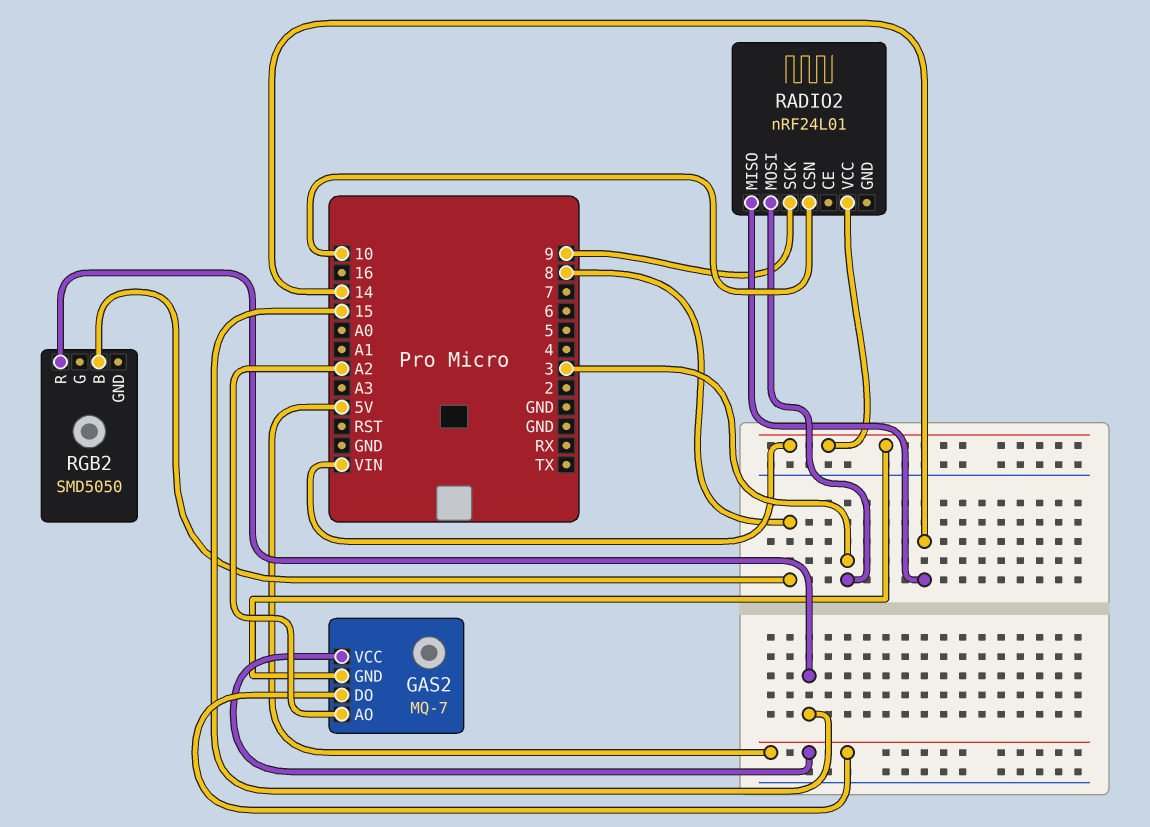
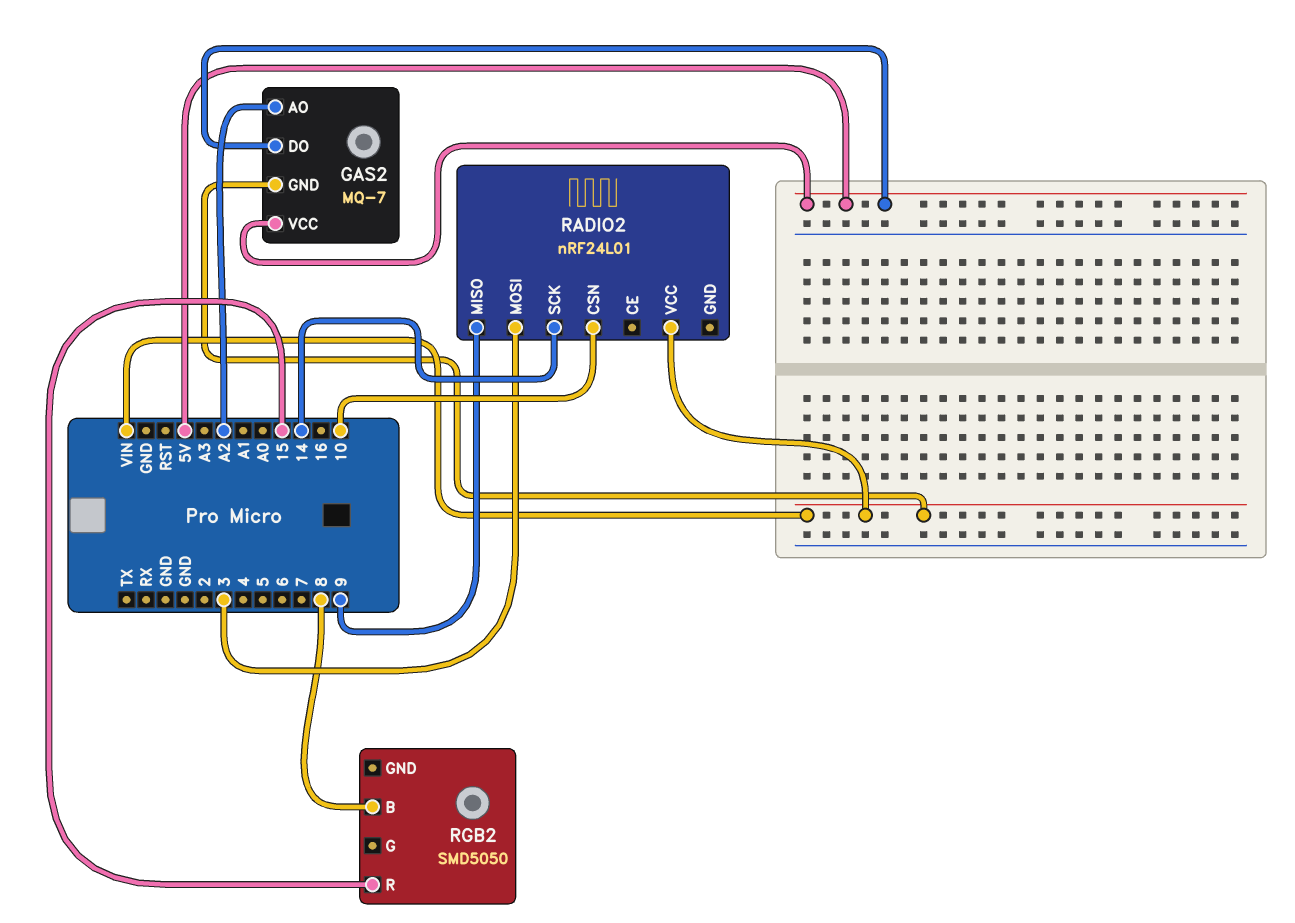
RADIO2 pin MISO: 14 -> 9
RADIO2 pin SCK: 9 -> 14

